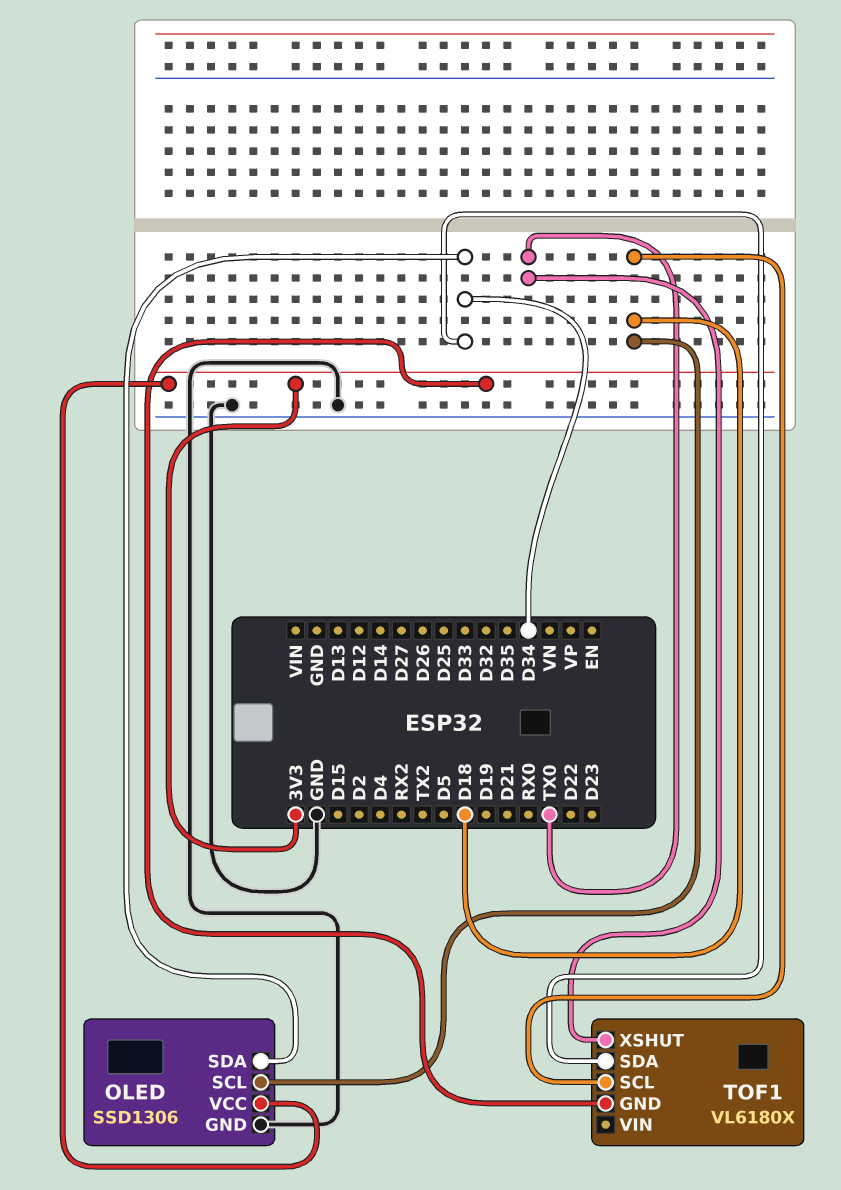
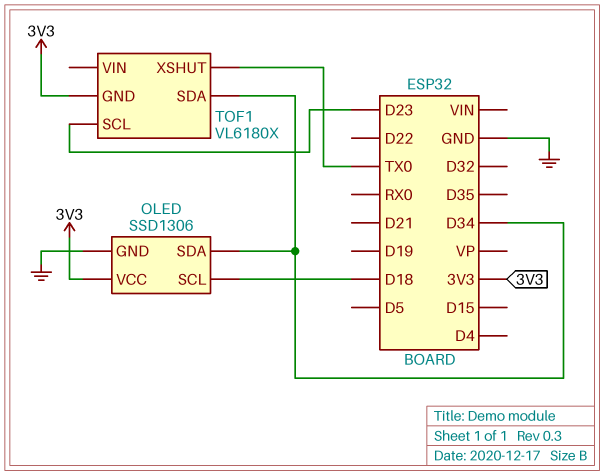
TOF1 pin SCL: D18 -> D23

